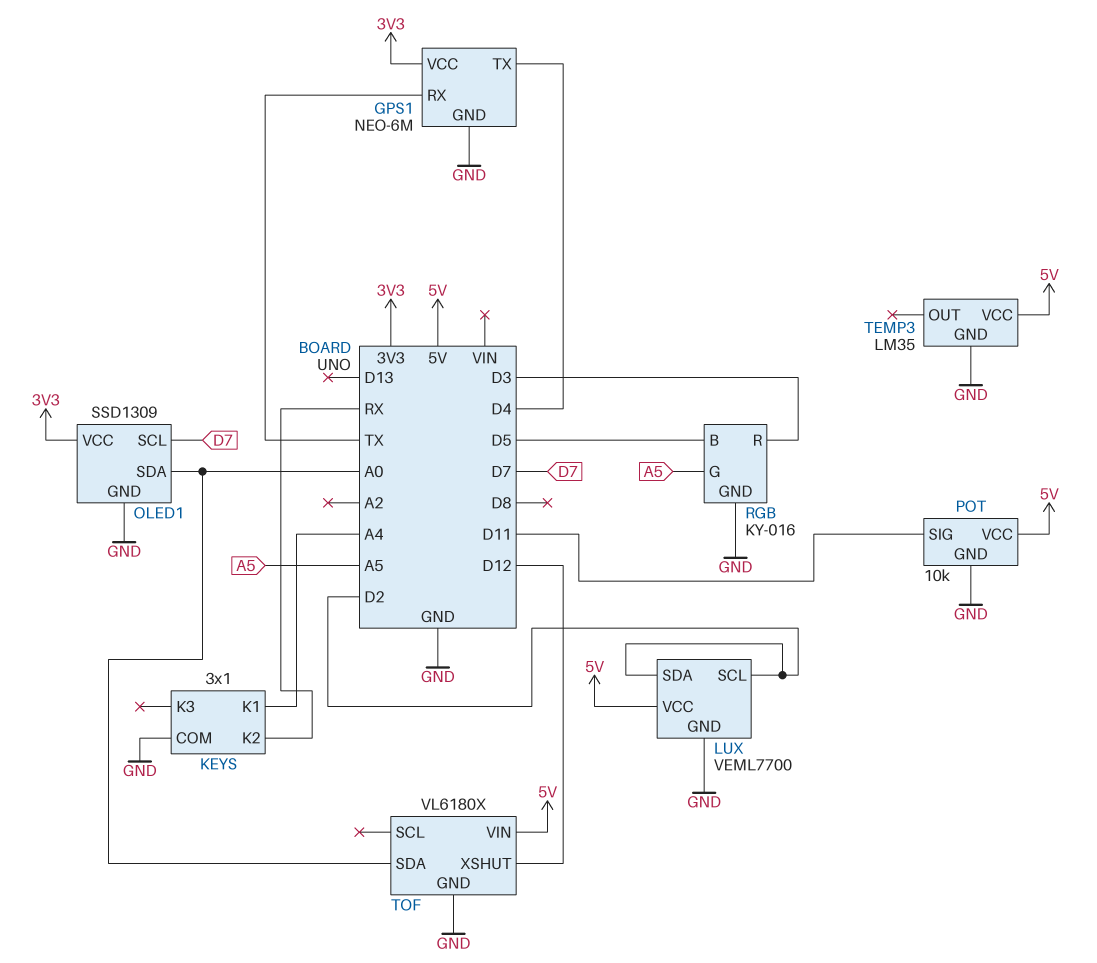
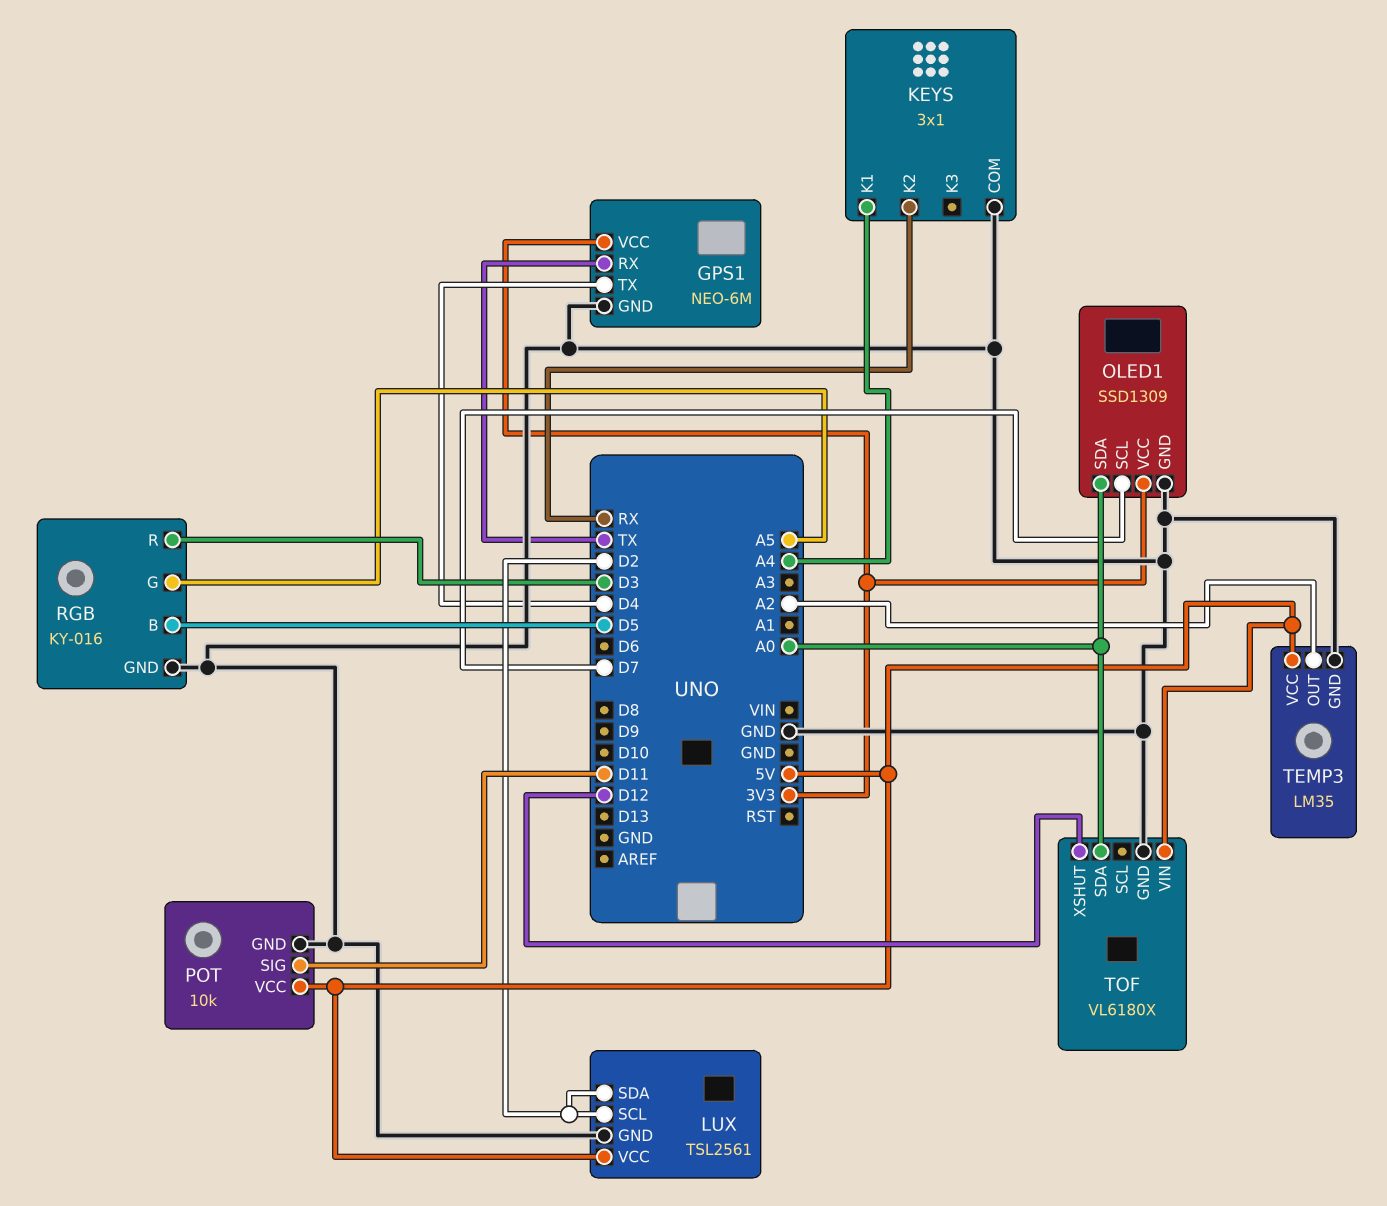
LUX: VEML7700 -> TSL2561
TEMP3 pin OUT: none -> A2

